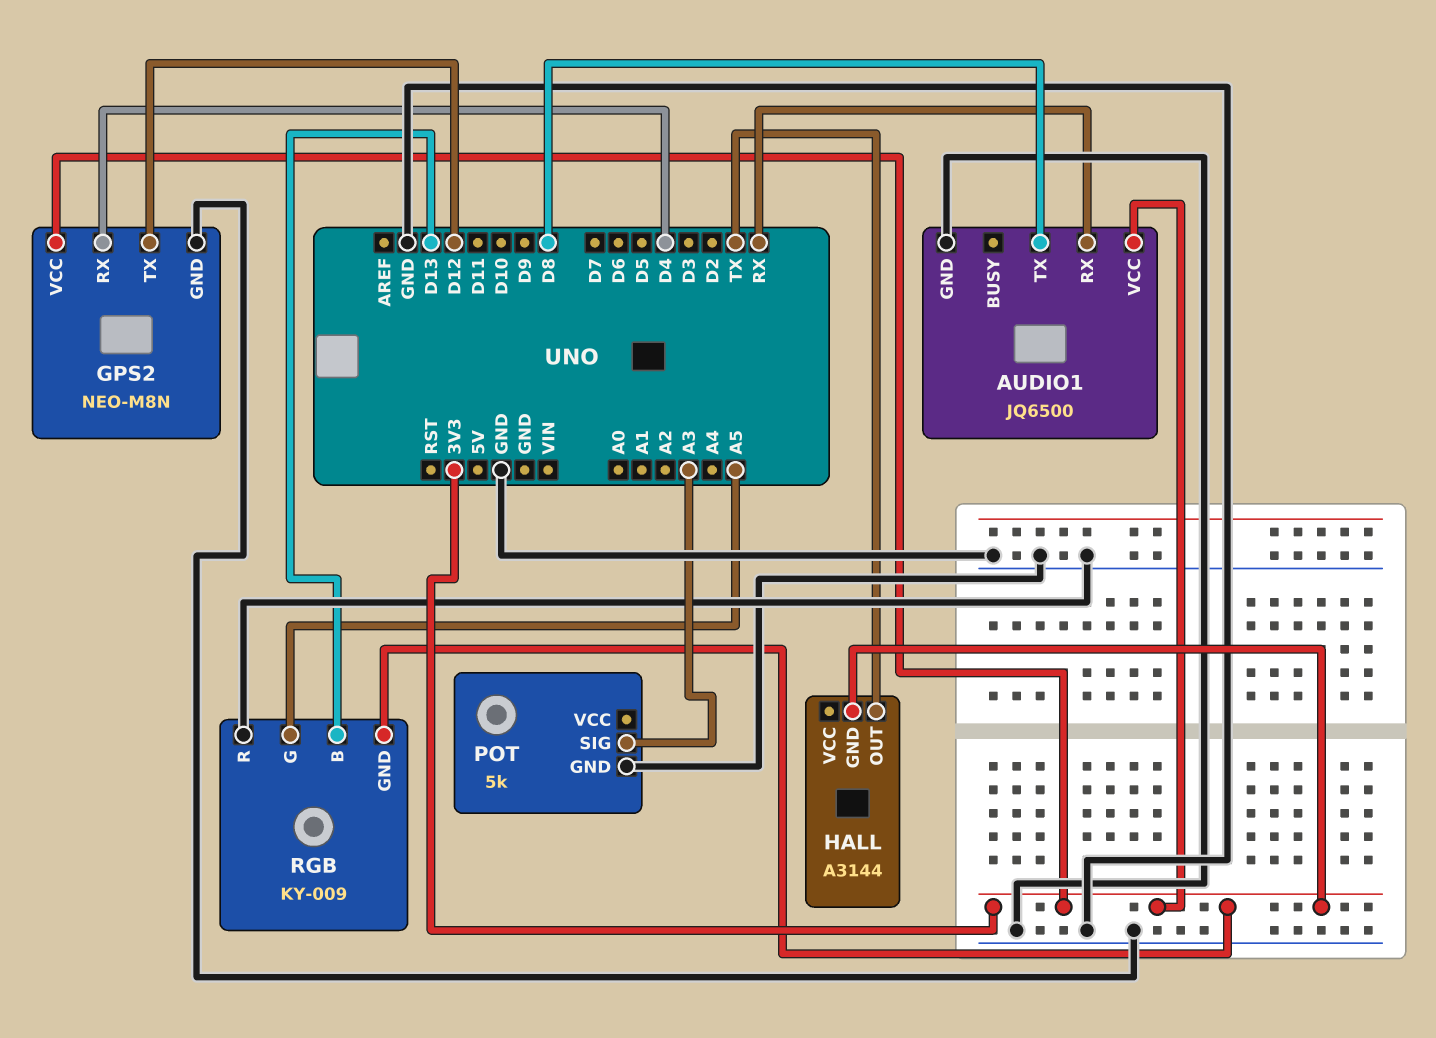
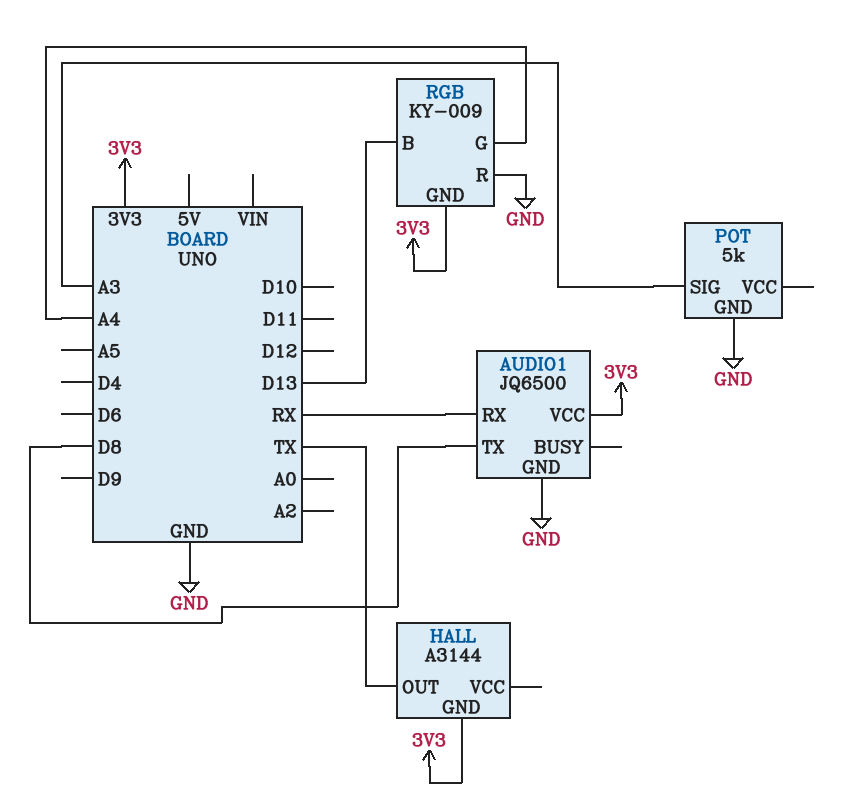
GPS2: NEO-M8N -> none
GPS2 pin GND: GND -> none
GPS2 pin RX: D4 -> none
GPS2 pin TX: D12 -> none
GPS2 pin VCC: 3V3 -> none
RGB pin G: A5 -> A4

